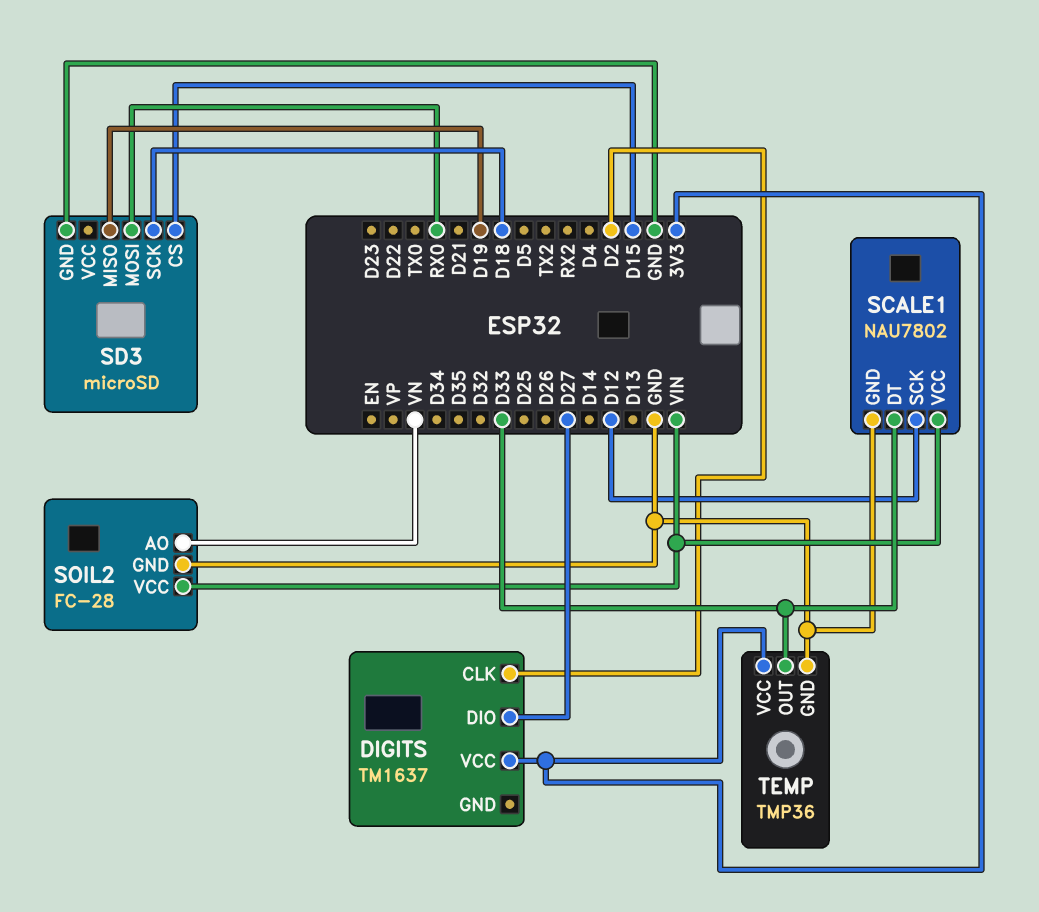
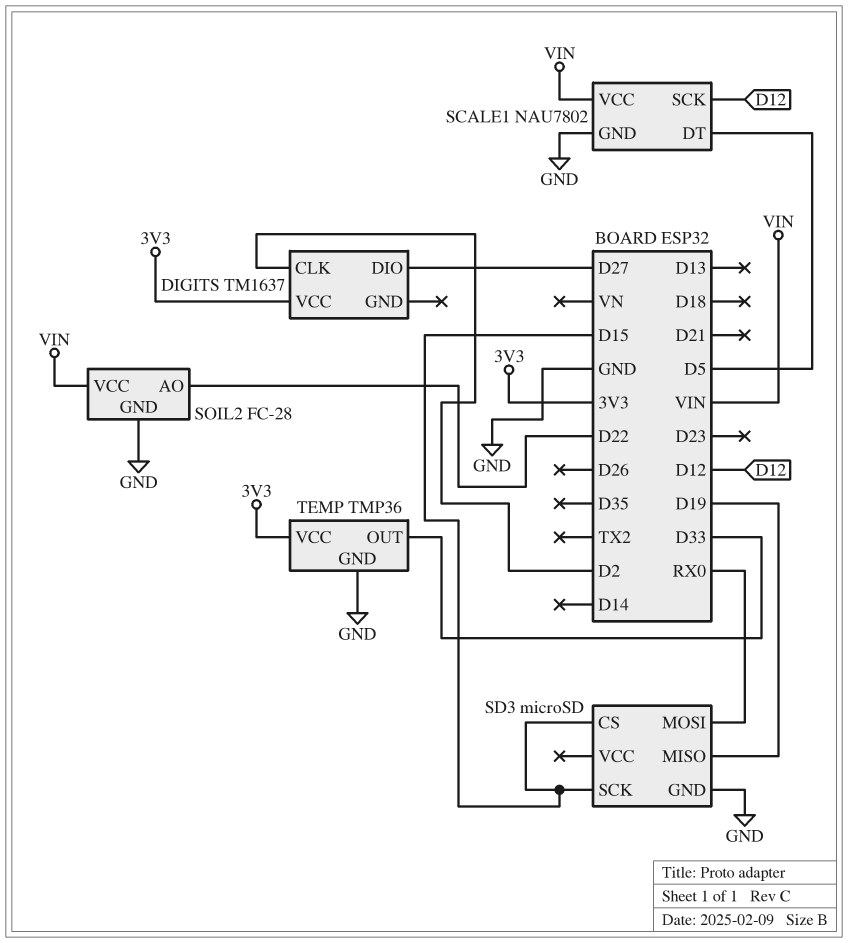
SCALE1 pin DT: D33 -> D5
SD3 pin SCK: D18 -> D15
SOIL2 pin AO: VN -> D22

